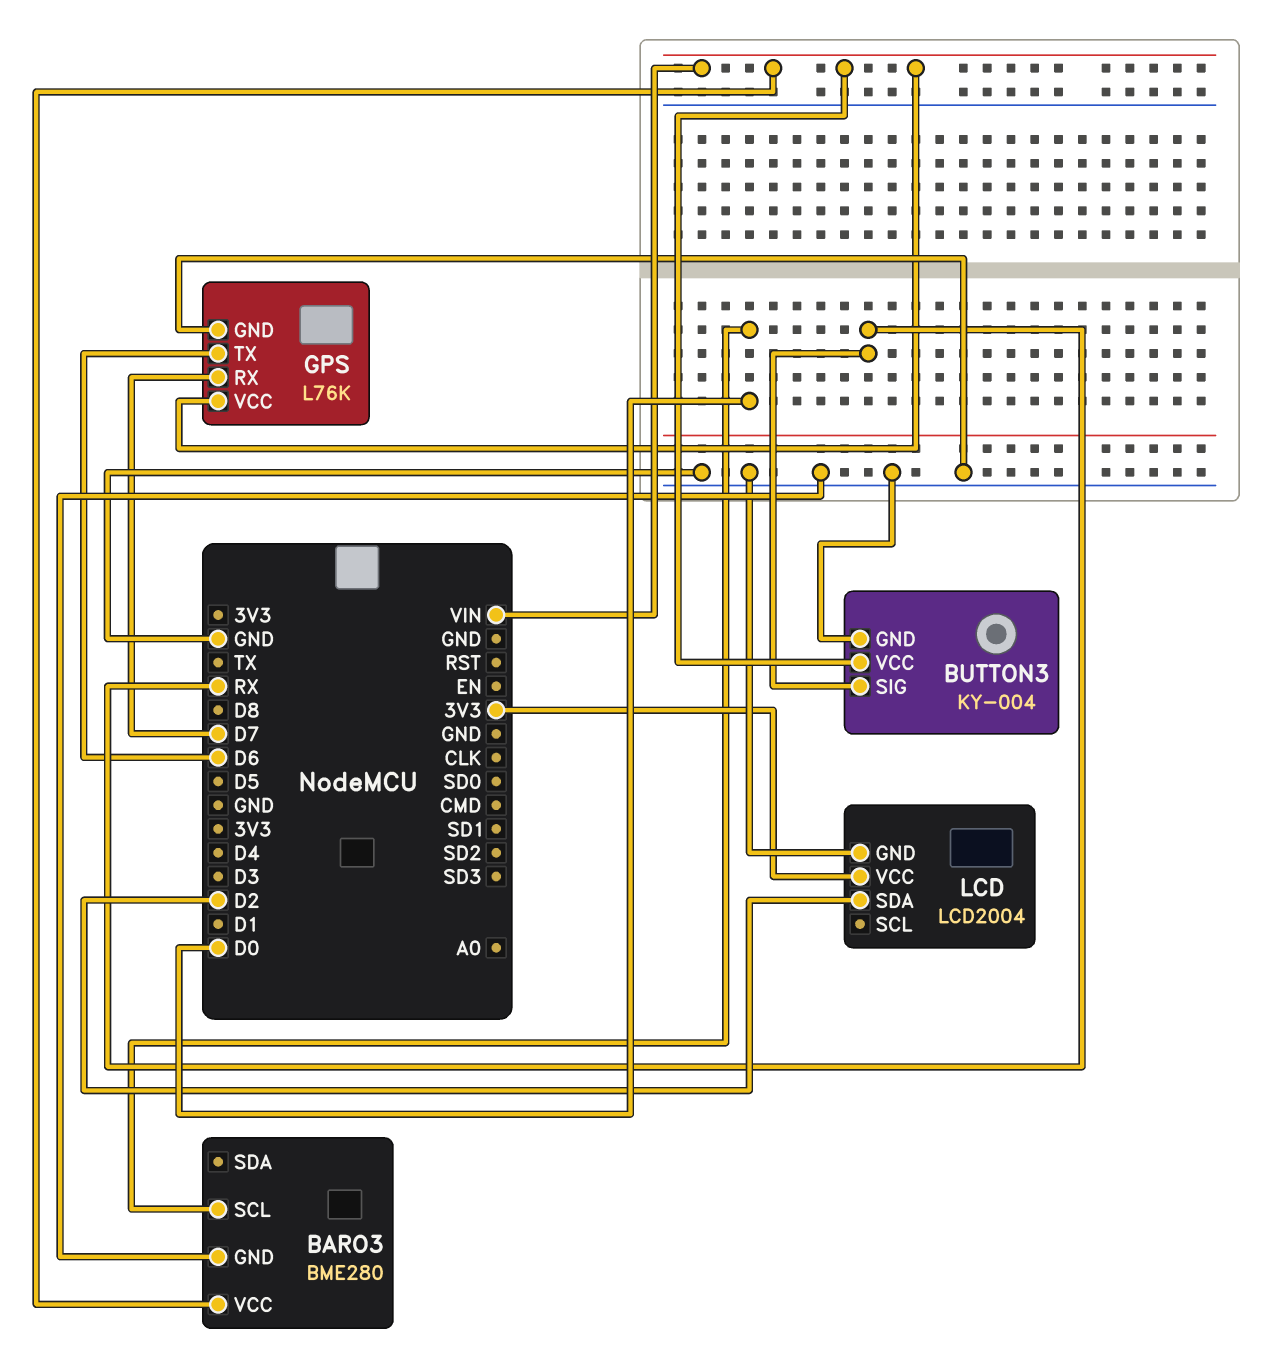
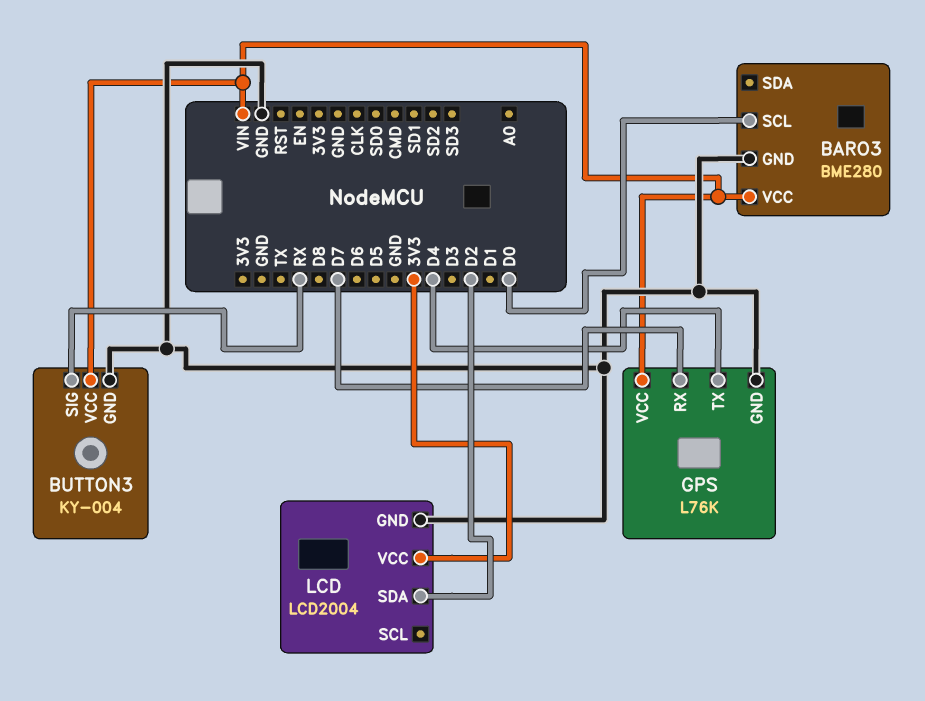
GPS pin TX: D6 -> D4

